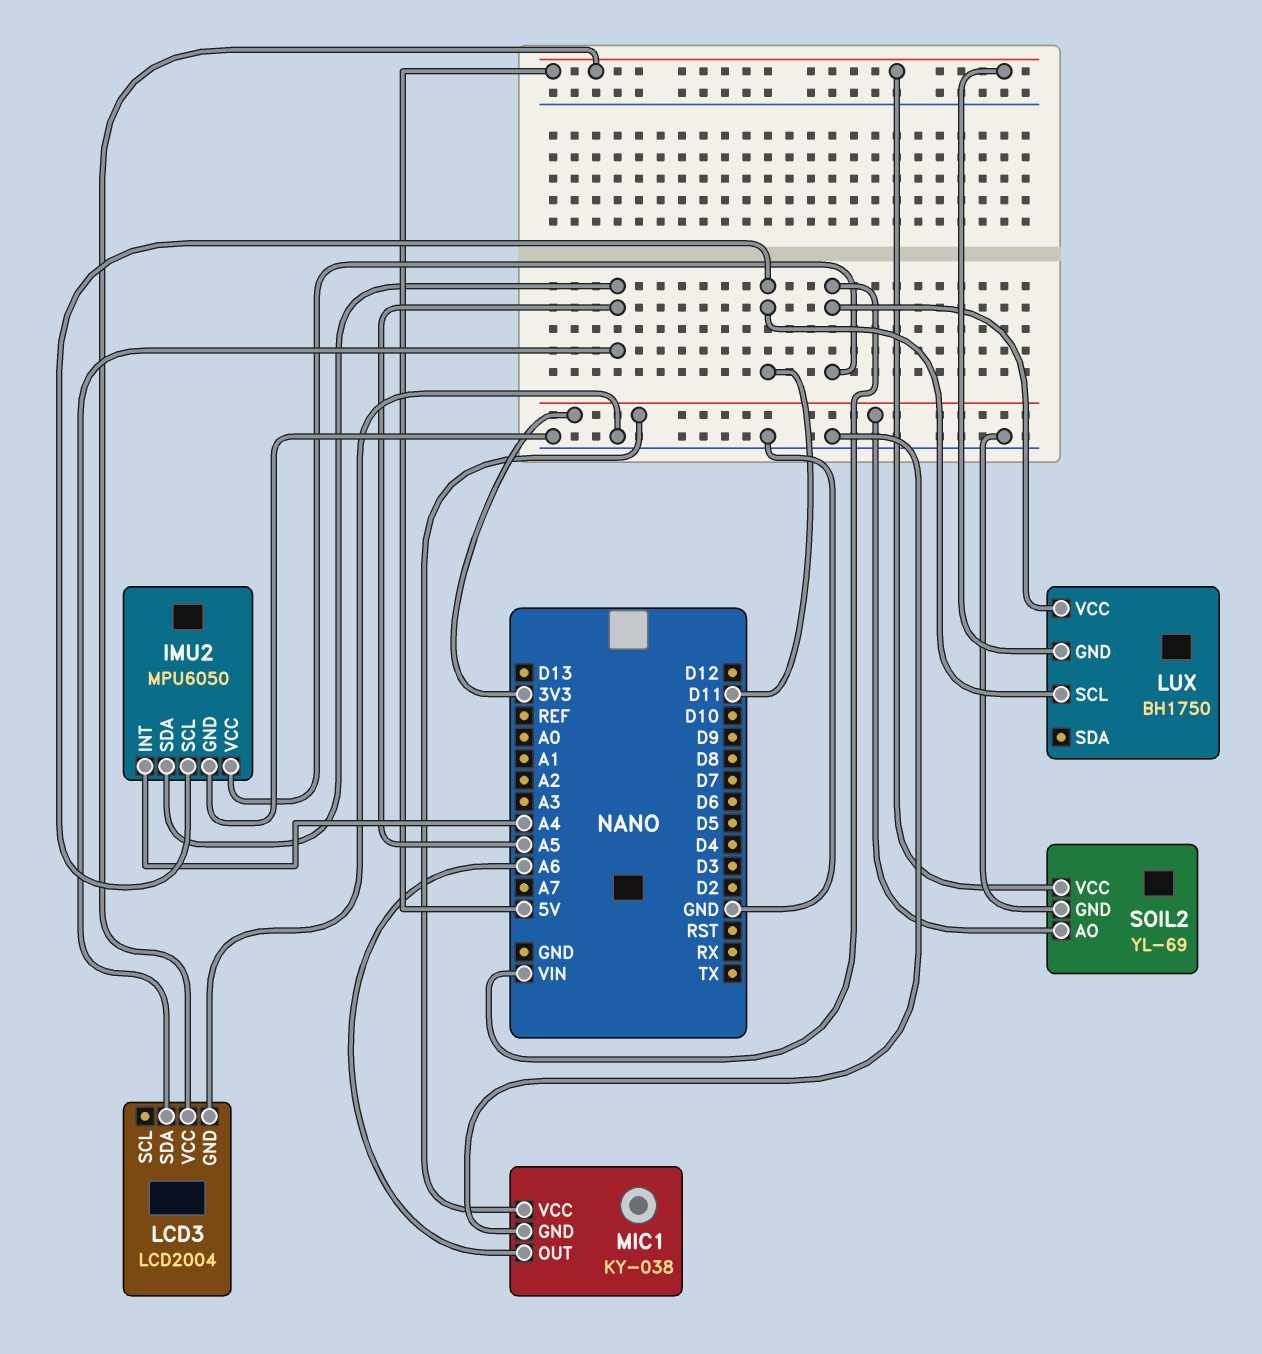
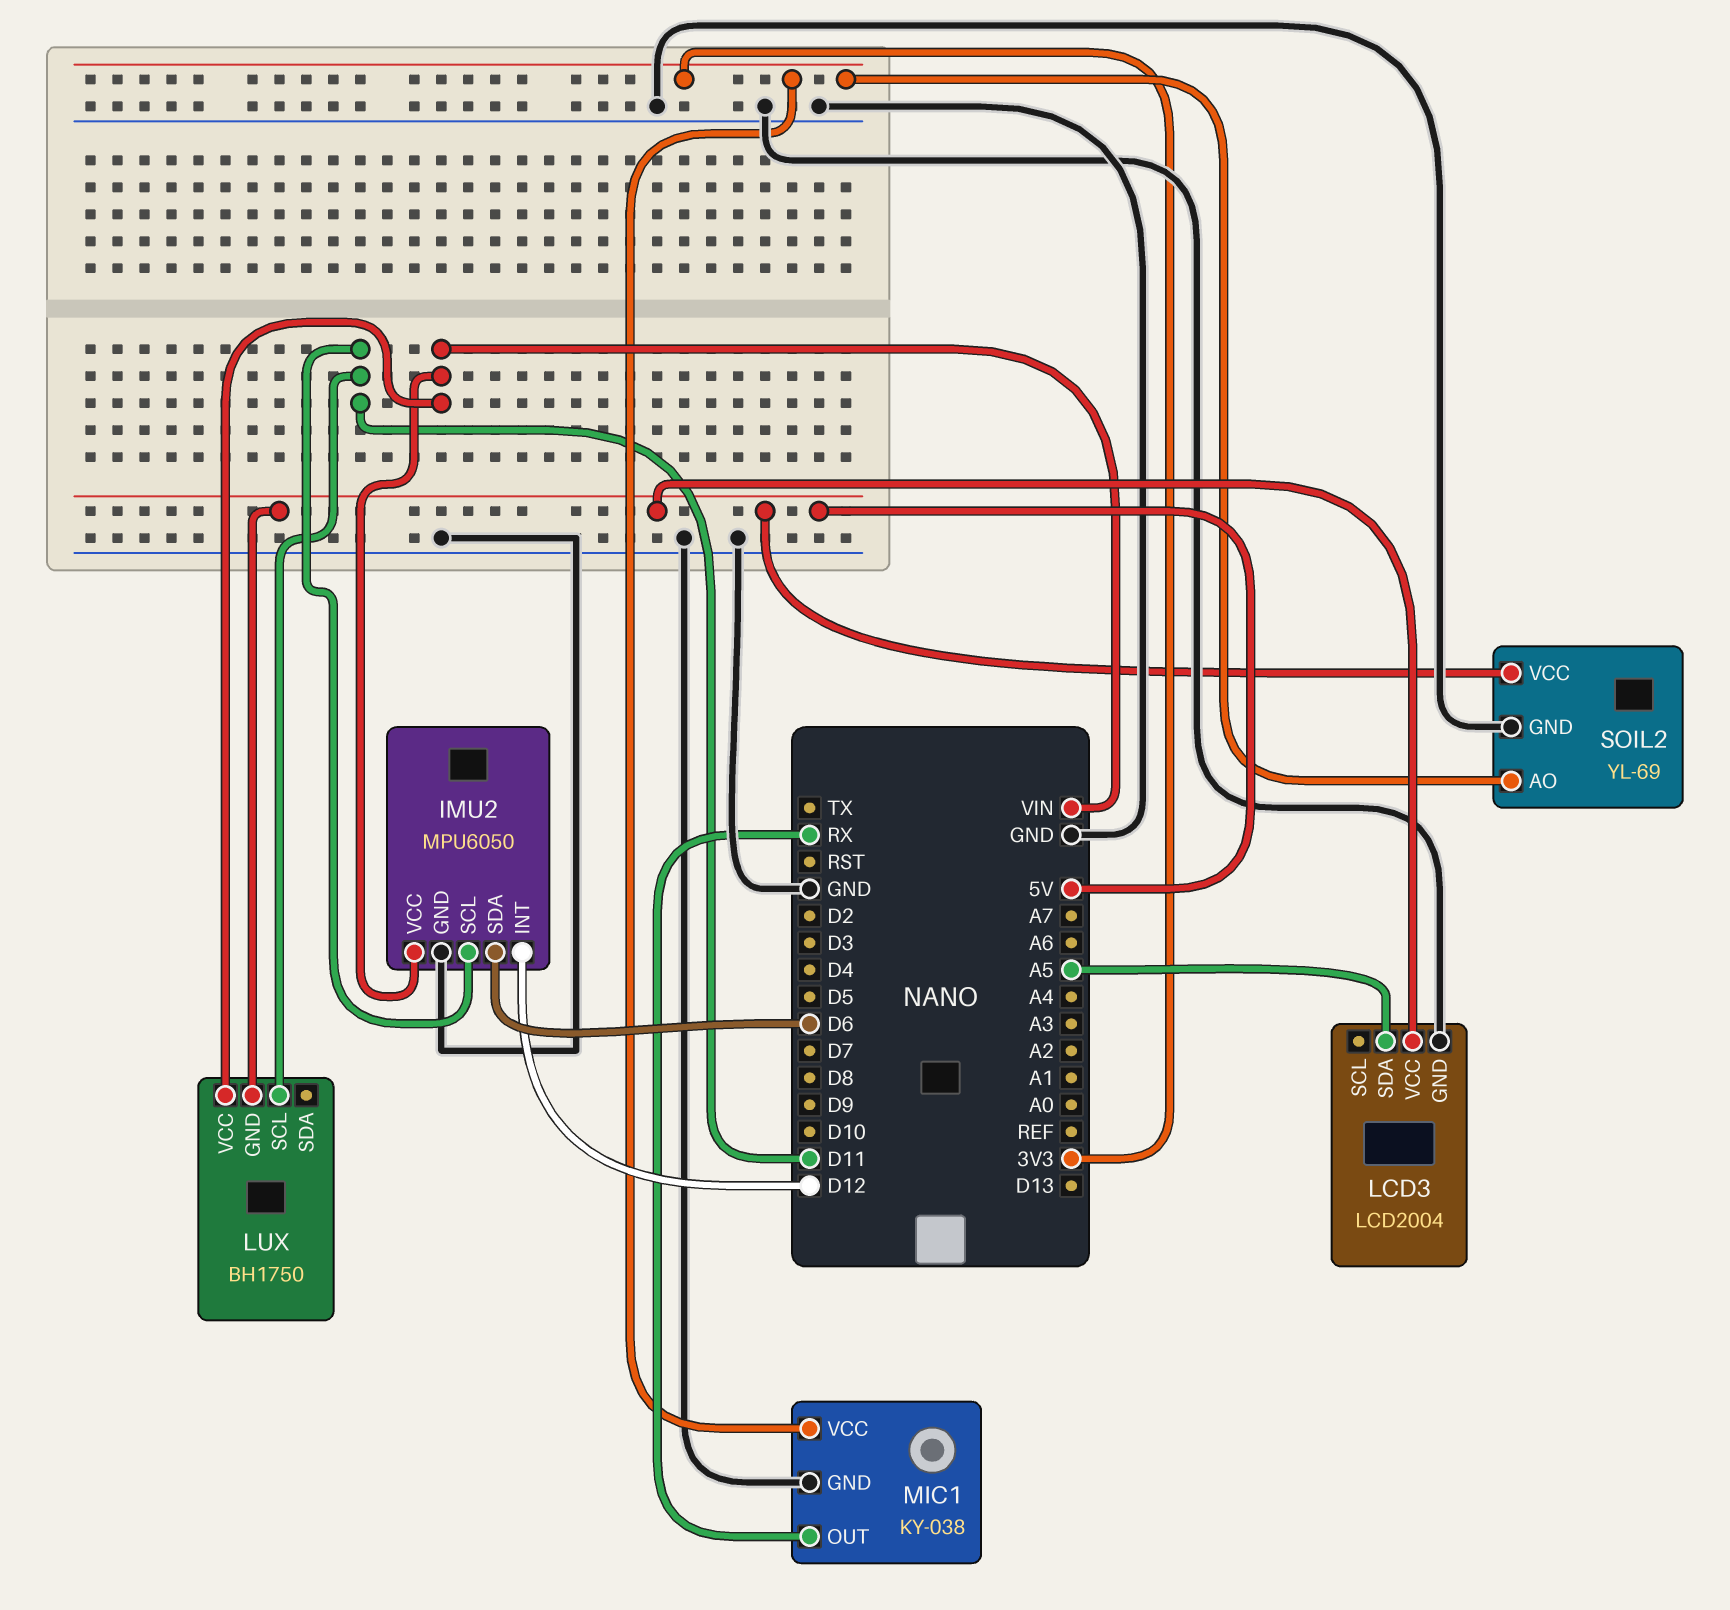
IMU2 pin INT: A4 -> D12
IMU2 pin SDA: A5 -> D6
MIC1 pin OUT: A6 -> RX

